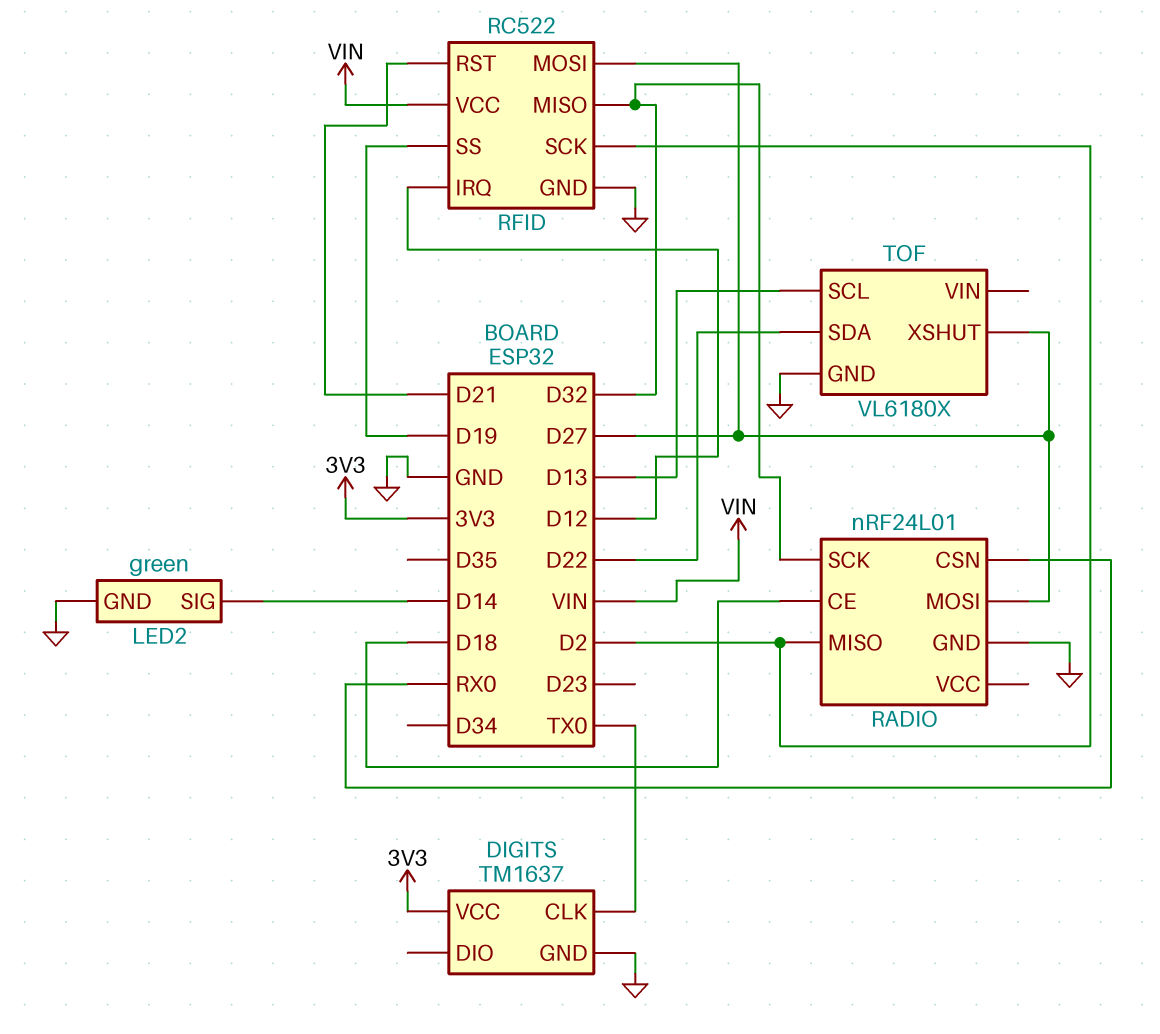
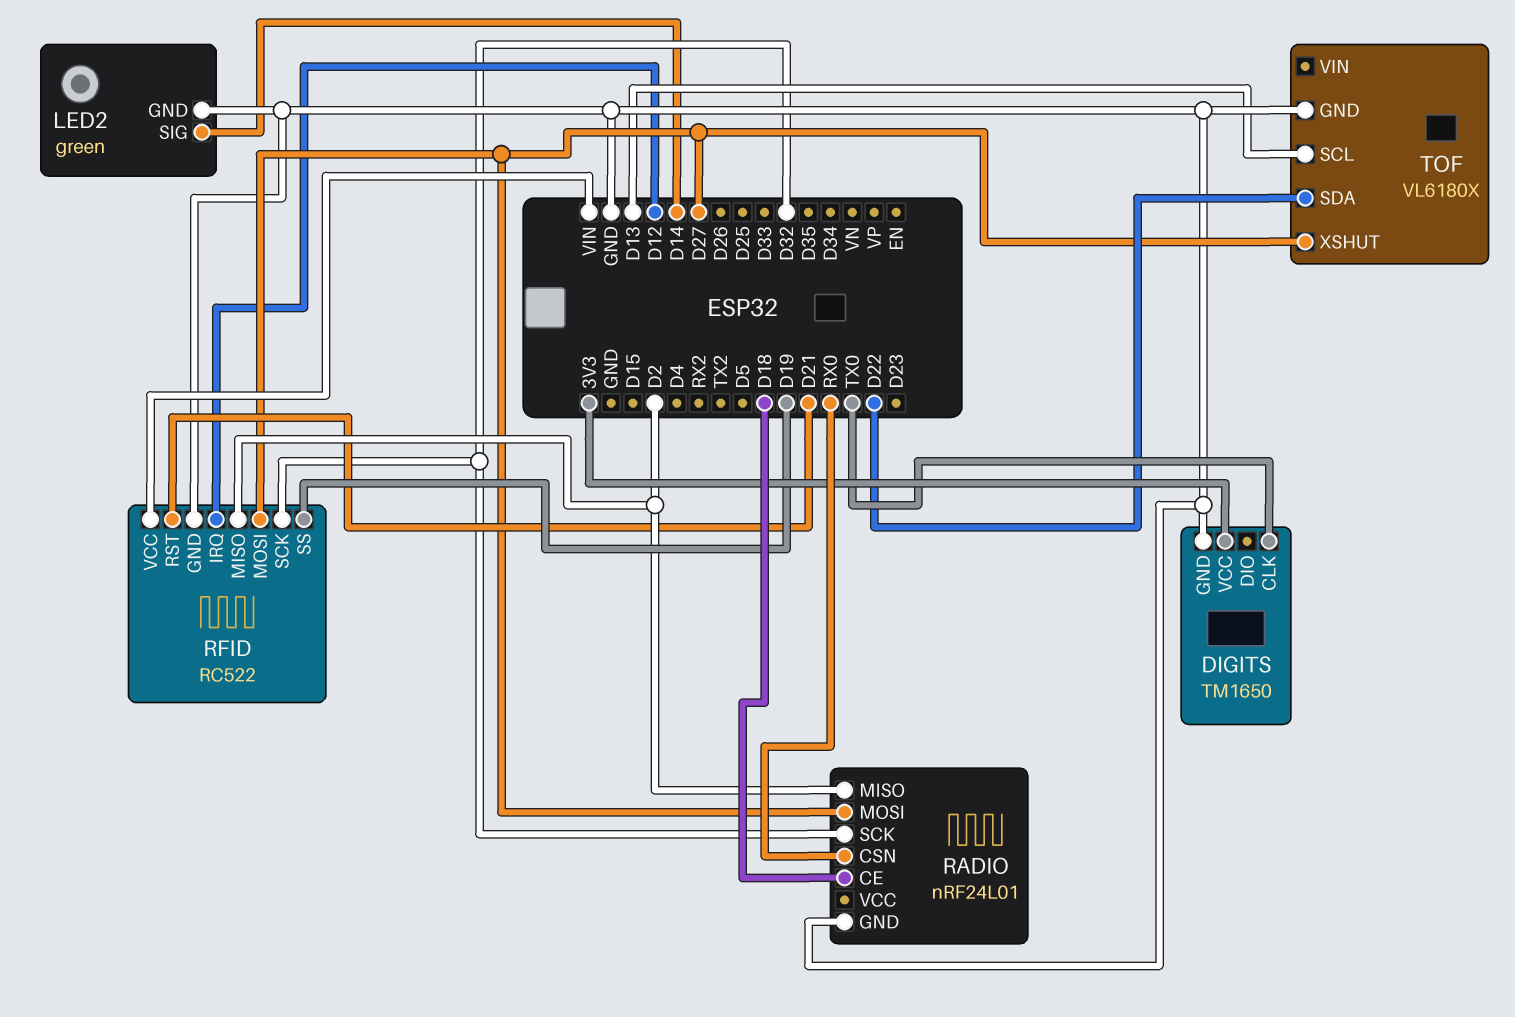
DIGITS: TM1637 -> TM1650
RFID pin MISO: D32 -> D2
RFID pin SCK: D2 -> D32

